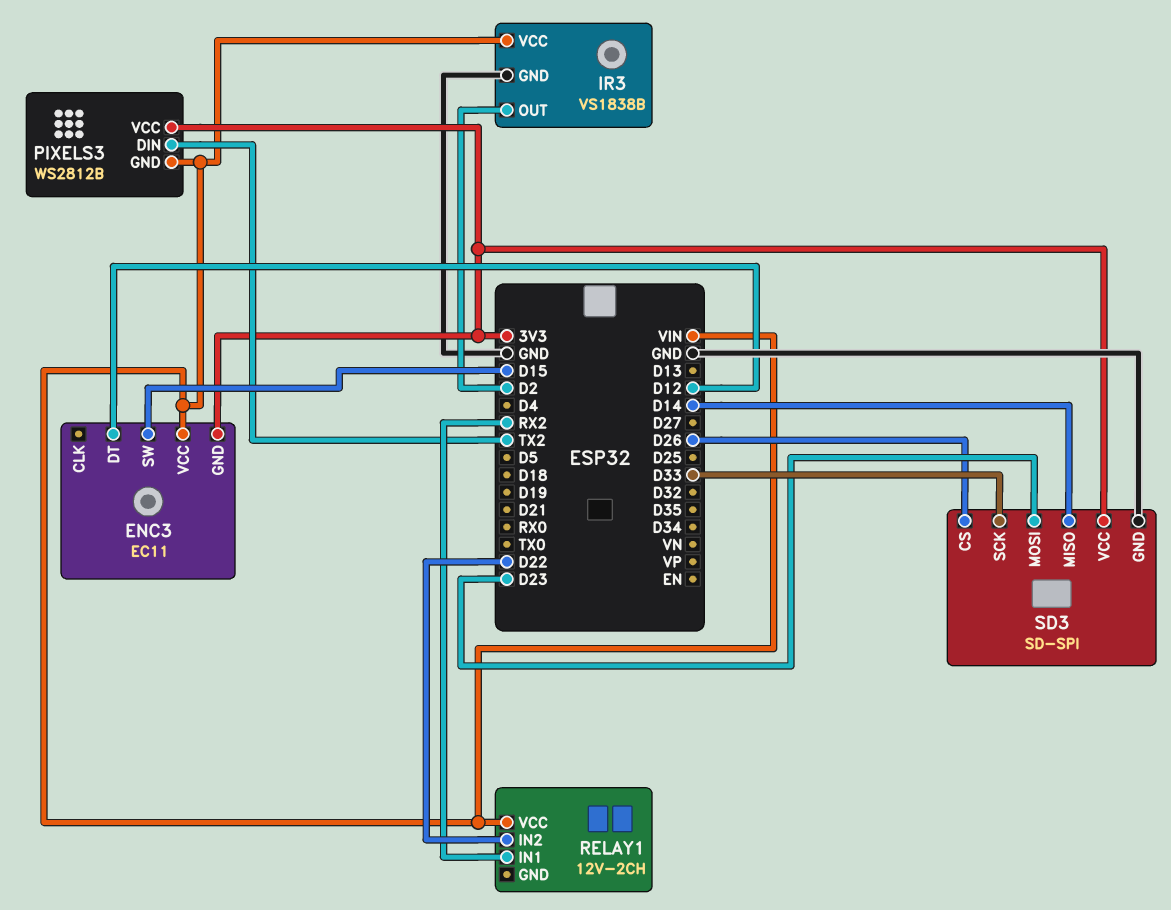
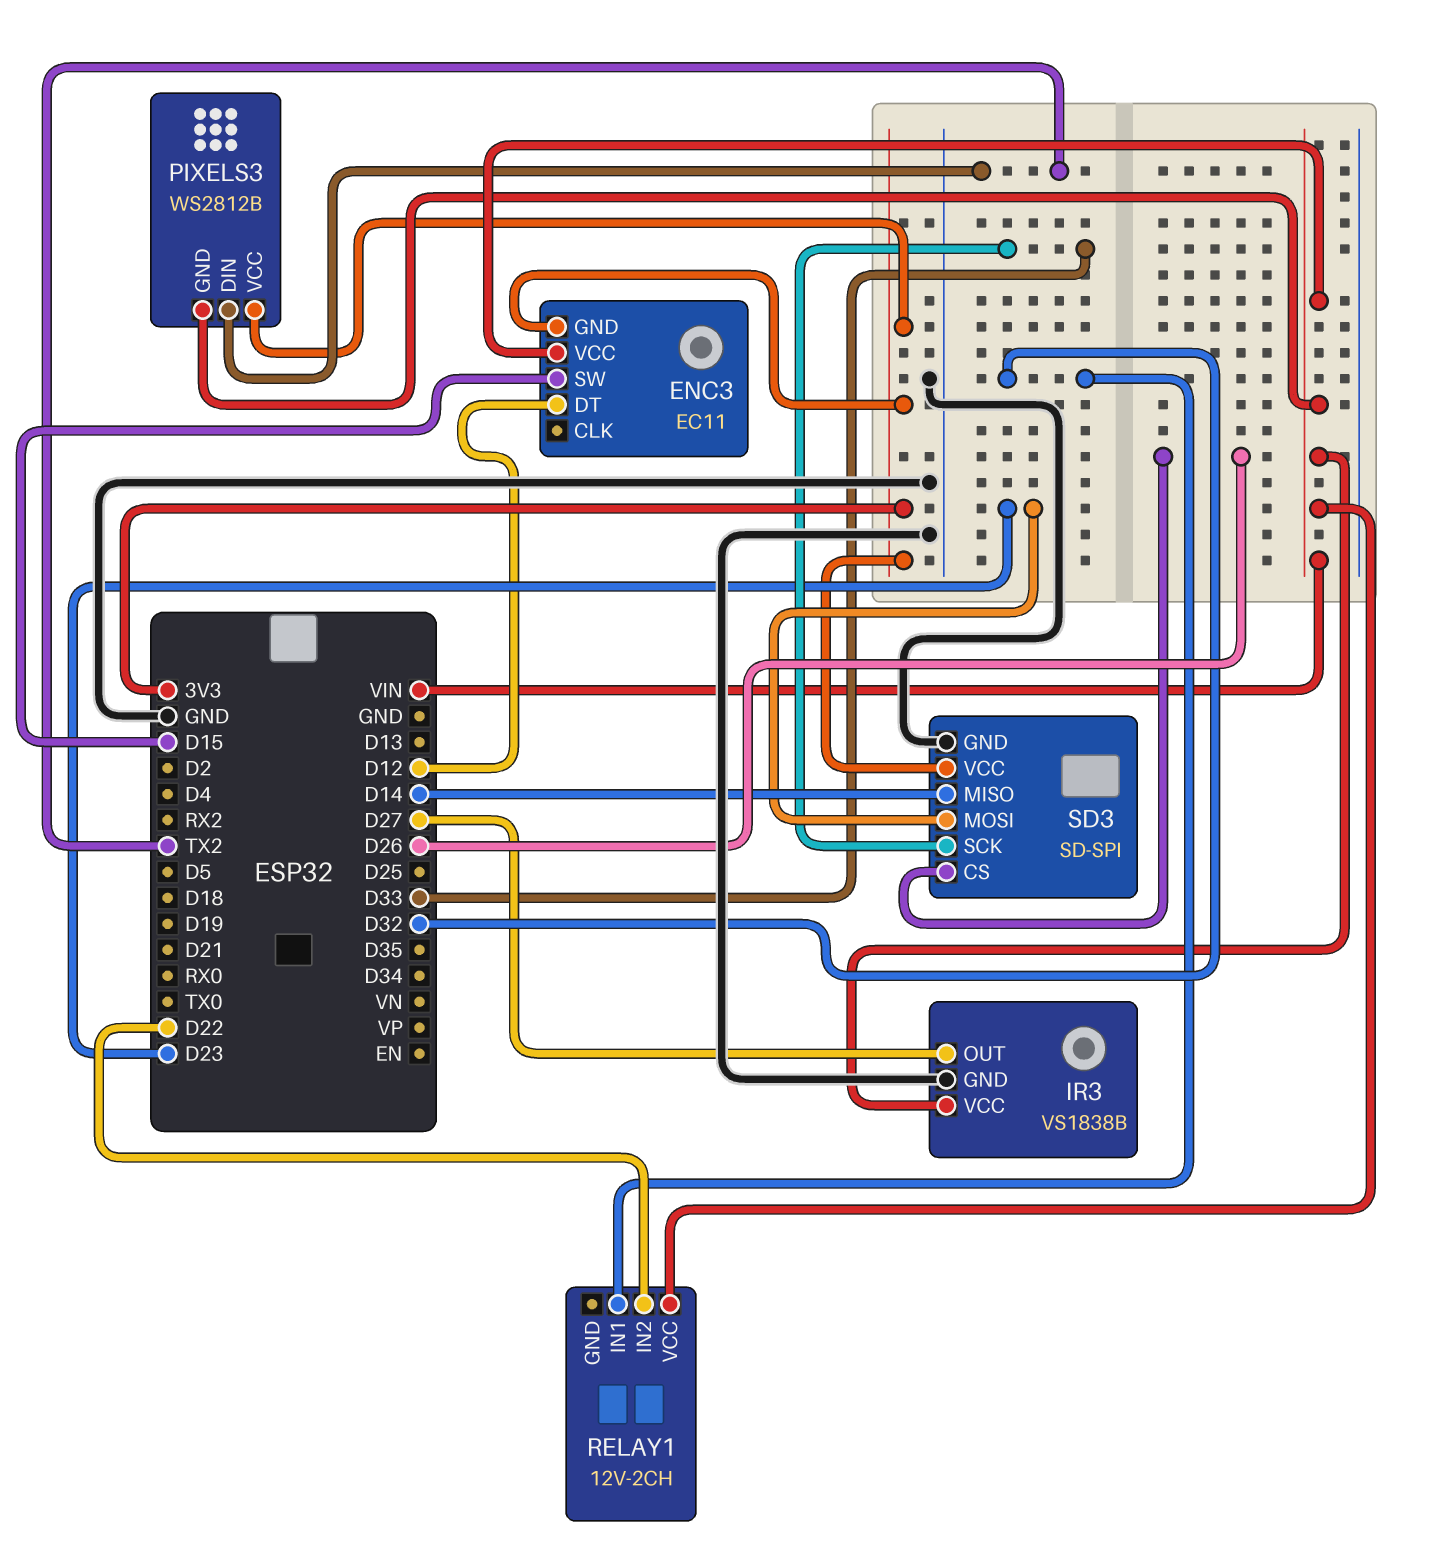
IR3 pin OUT: D2 -> D27
RELAY1 pin IN1: RX2 -> D32

